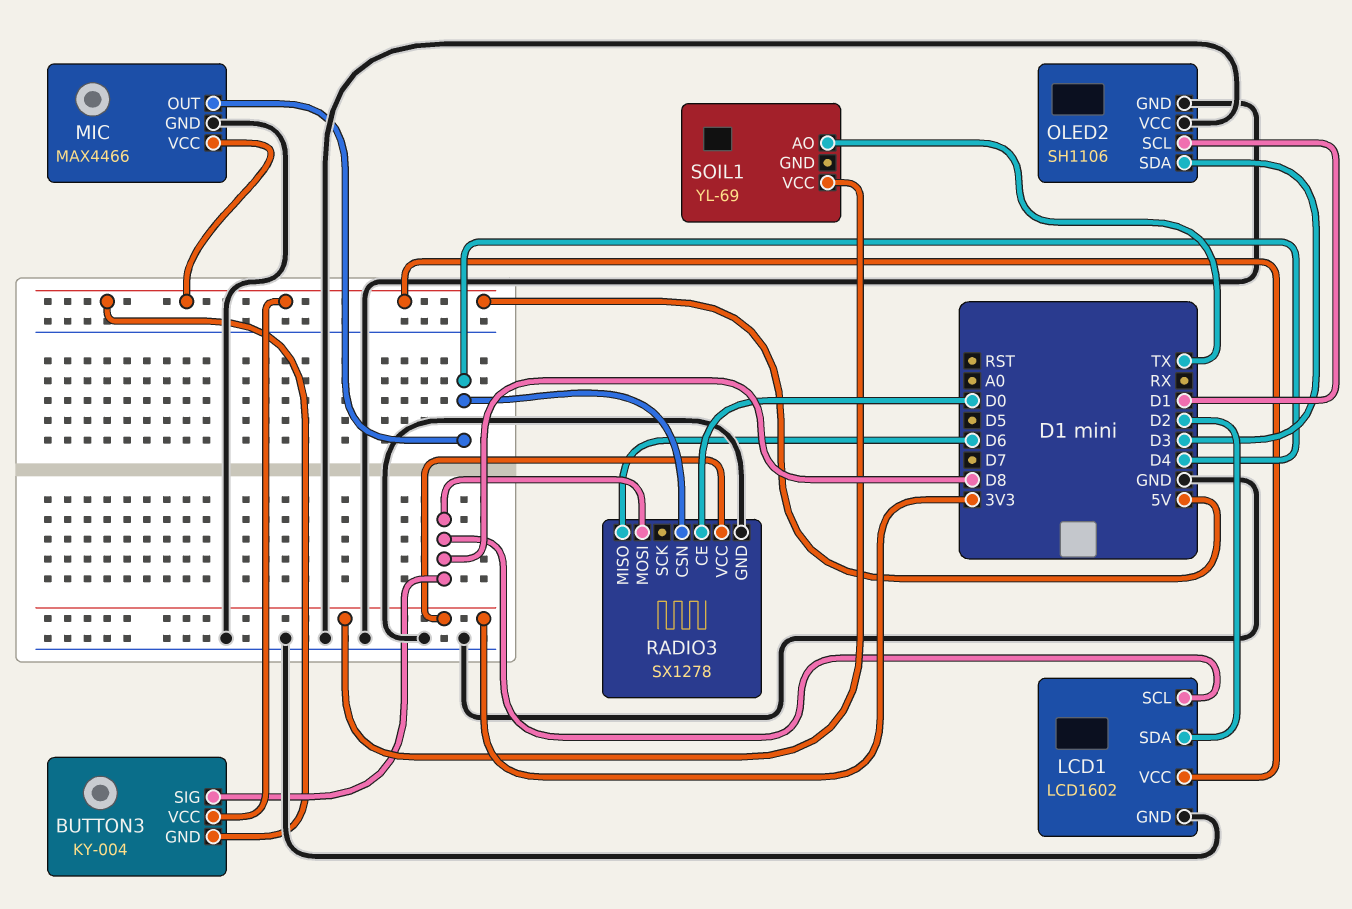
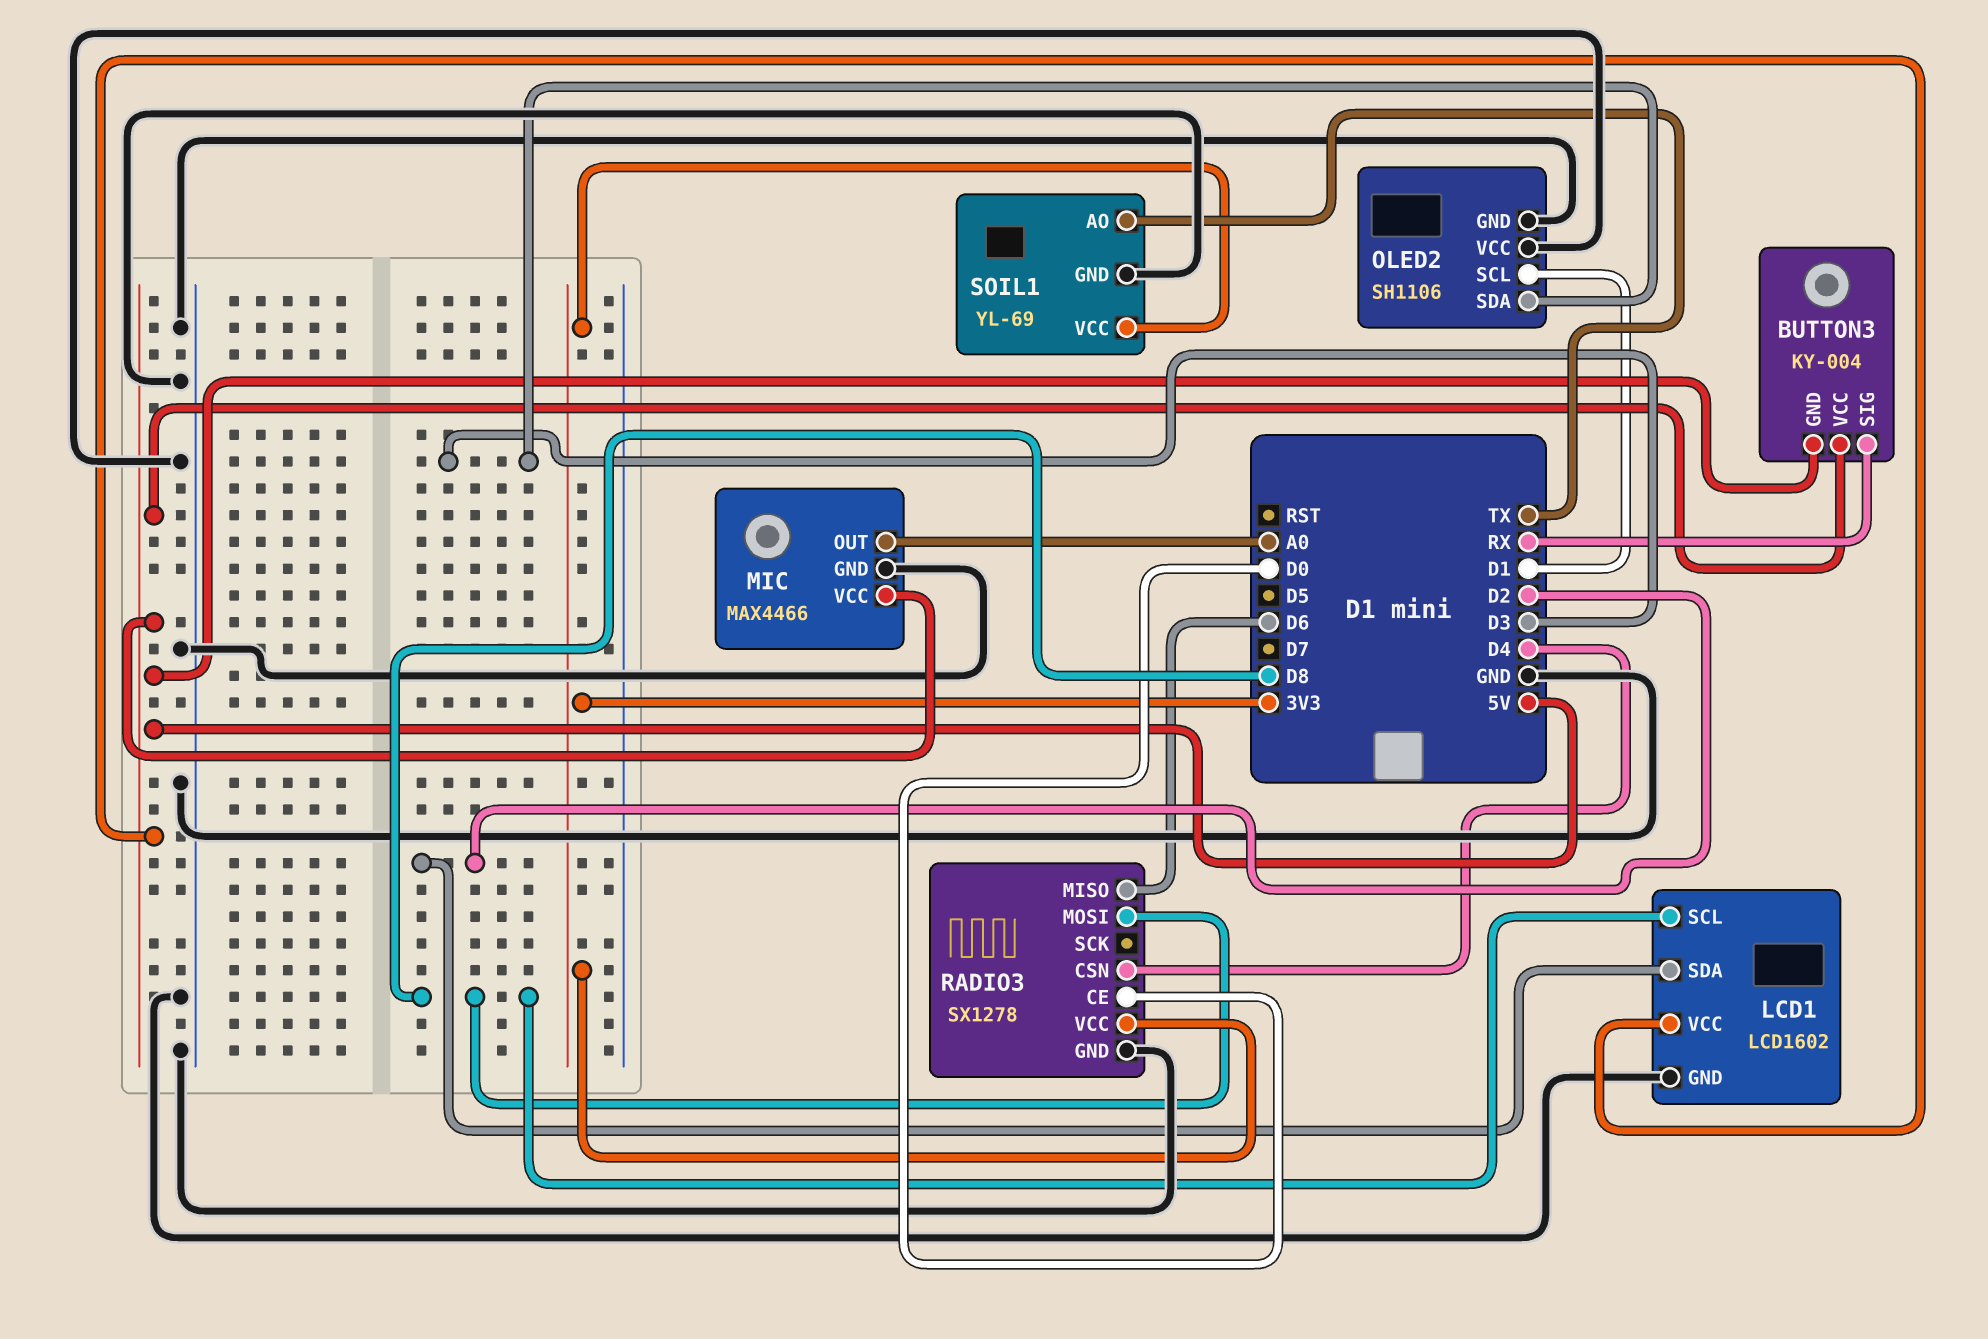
BUTTON3 pin SIG: D8 -> RX
MIC pin OUT: D4 -> A0
SOIL1 pin GND: none -> GND

